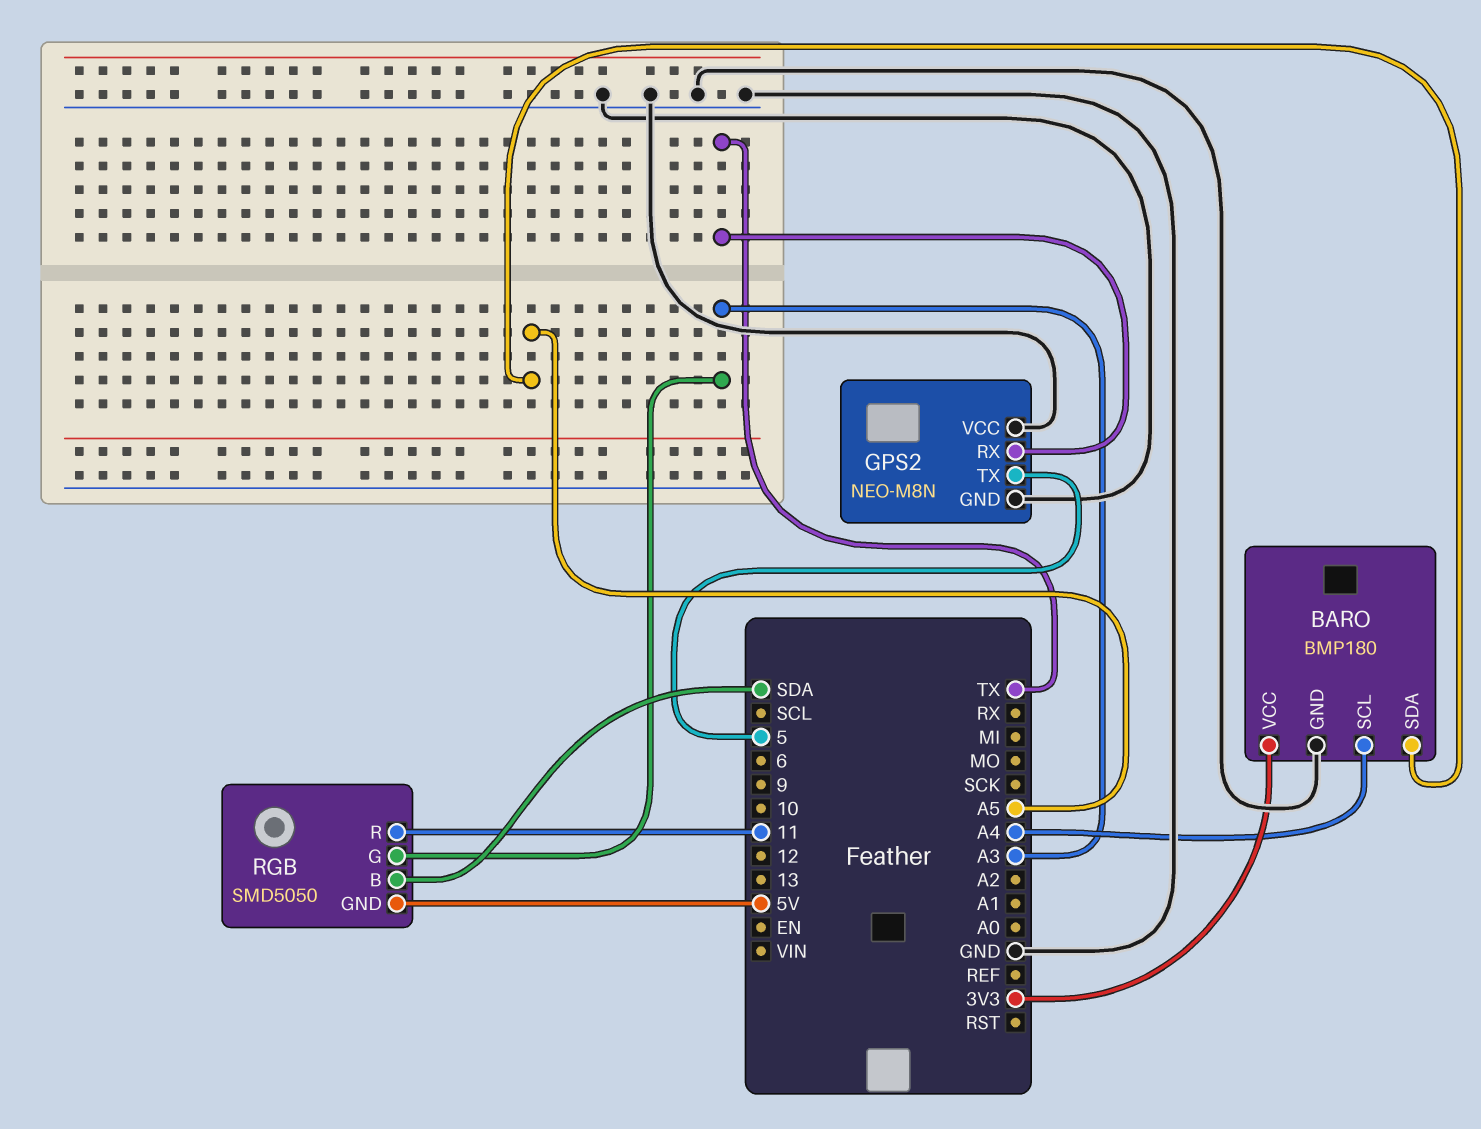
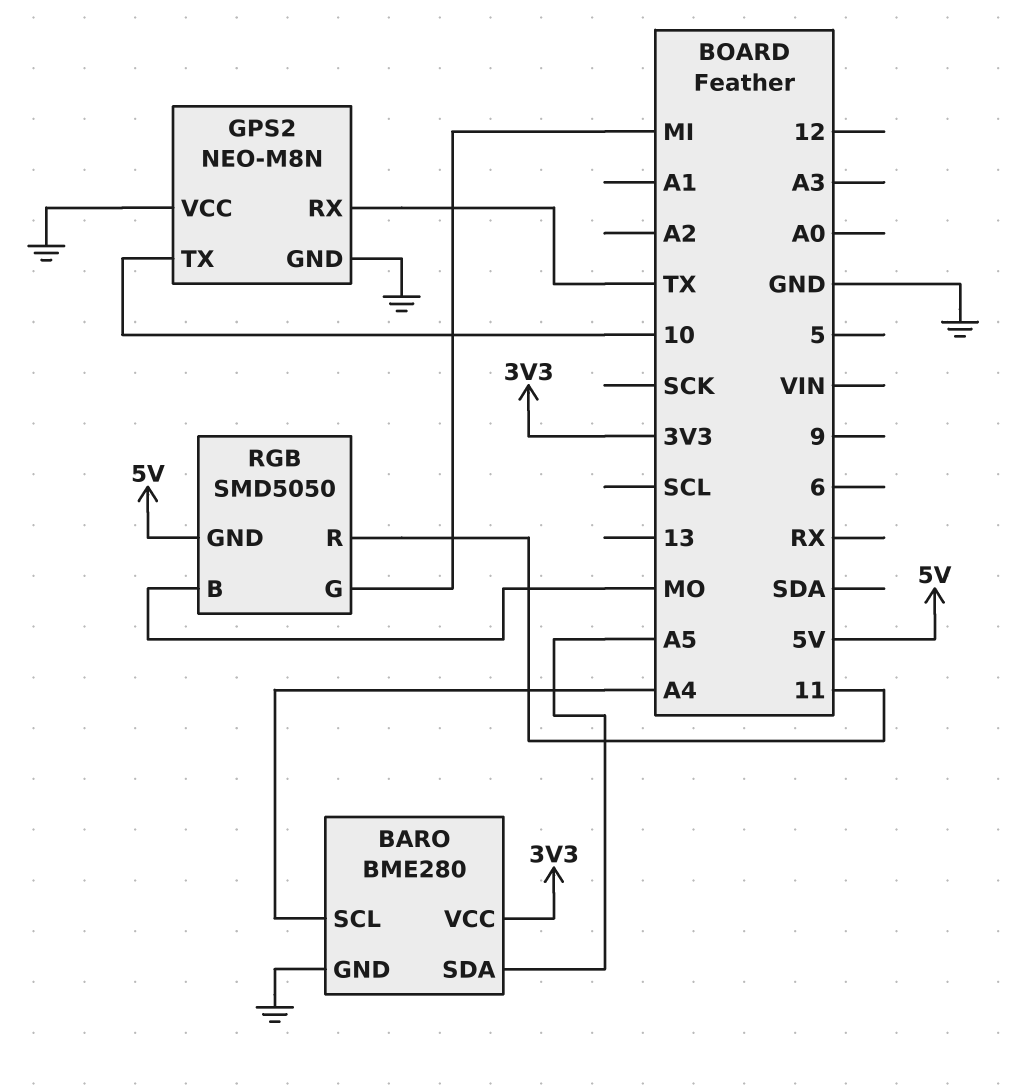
BARO: BMP180 -> BME280
GPS2 pin TX: 5 -> 10
RGB pin B: SDA -> MO
RGB pin G: A3 -> MI

